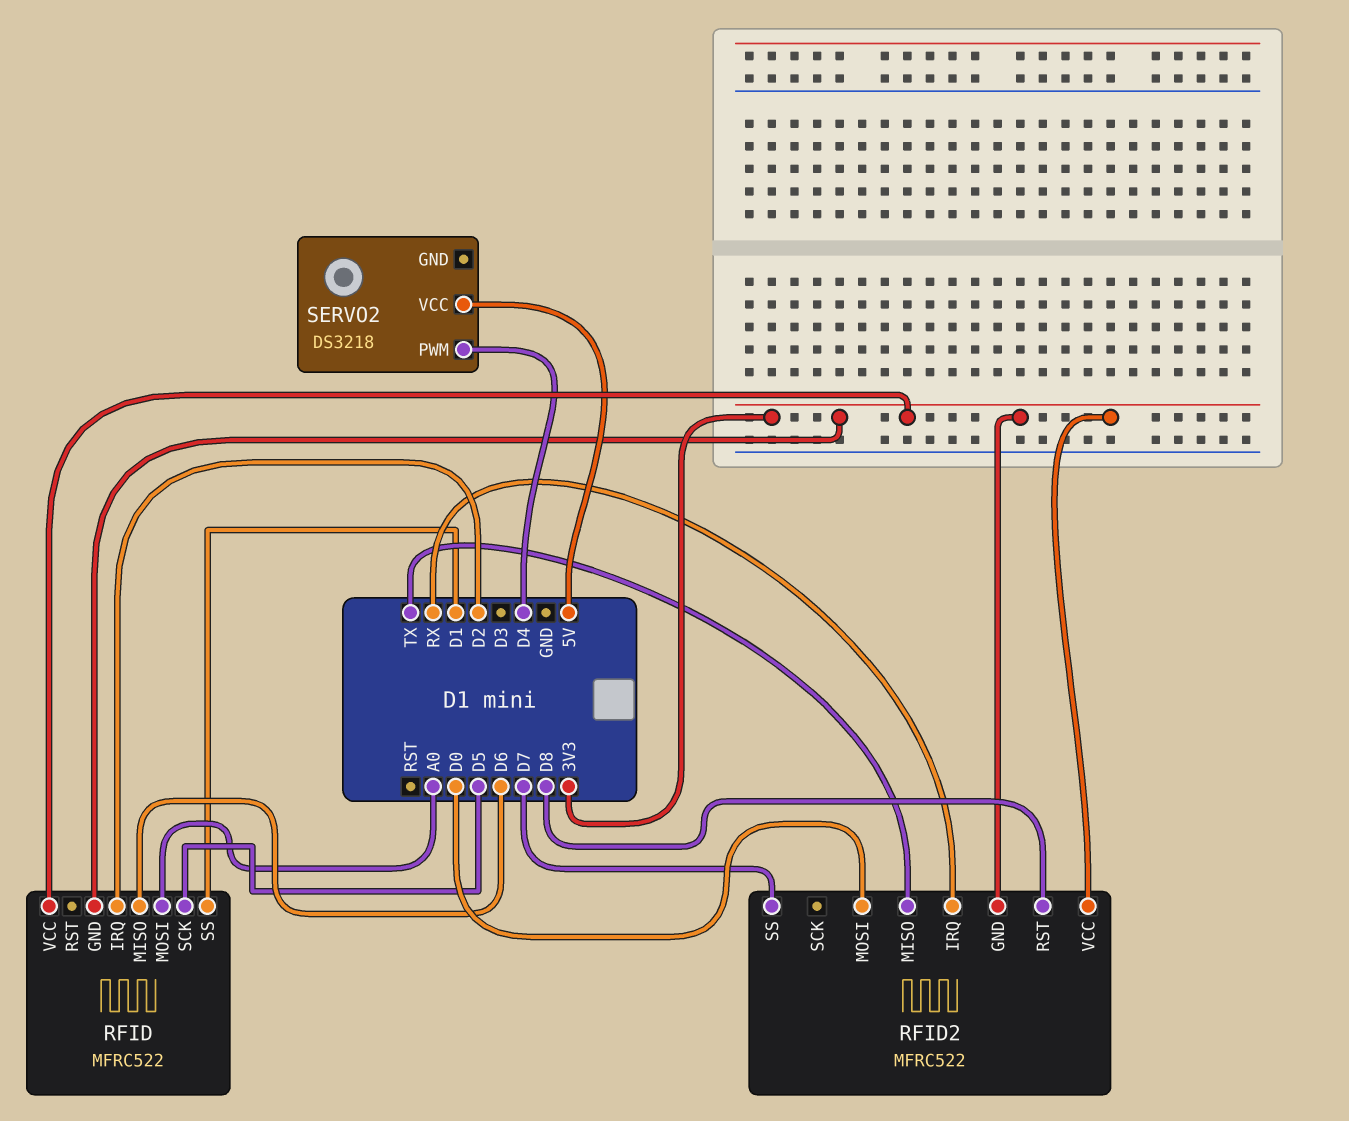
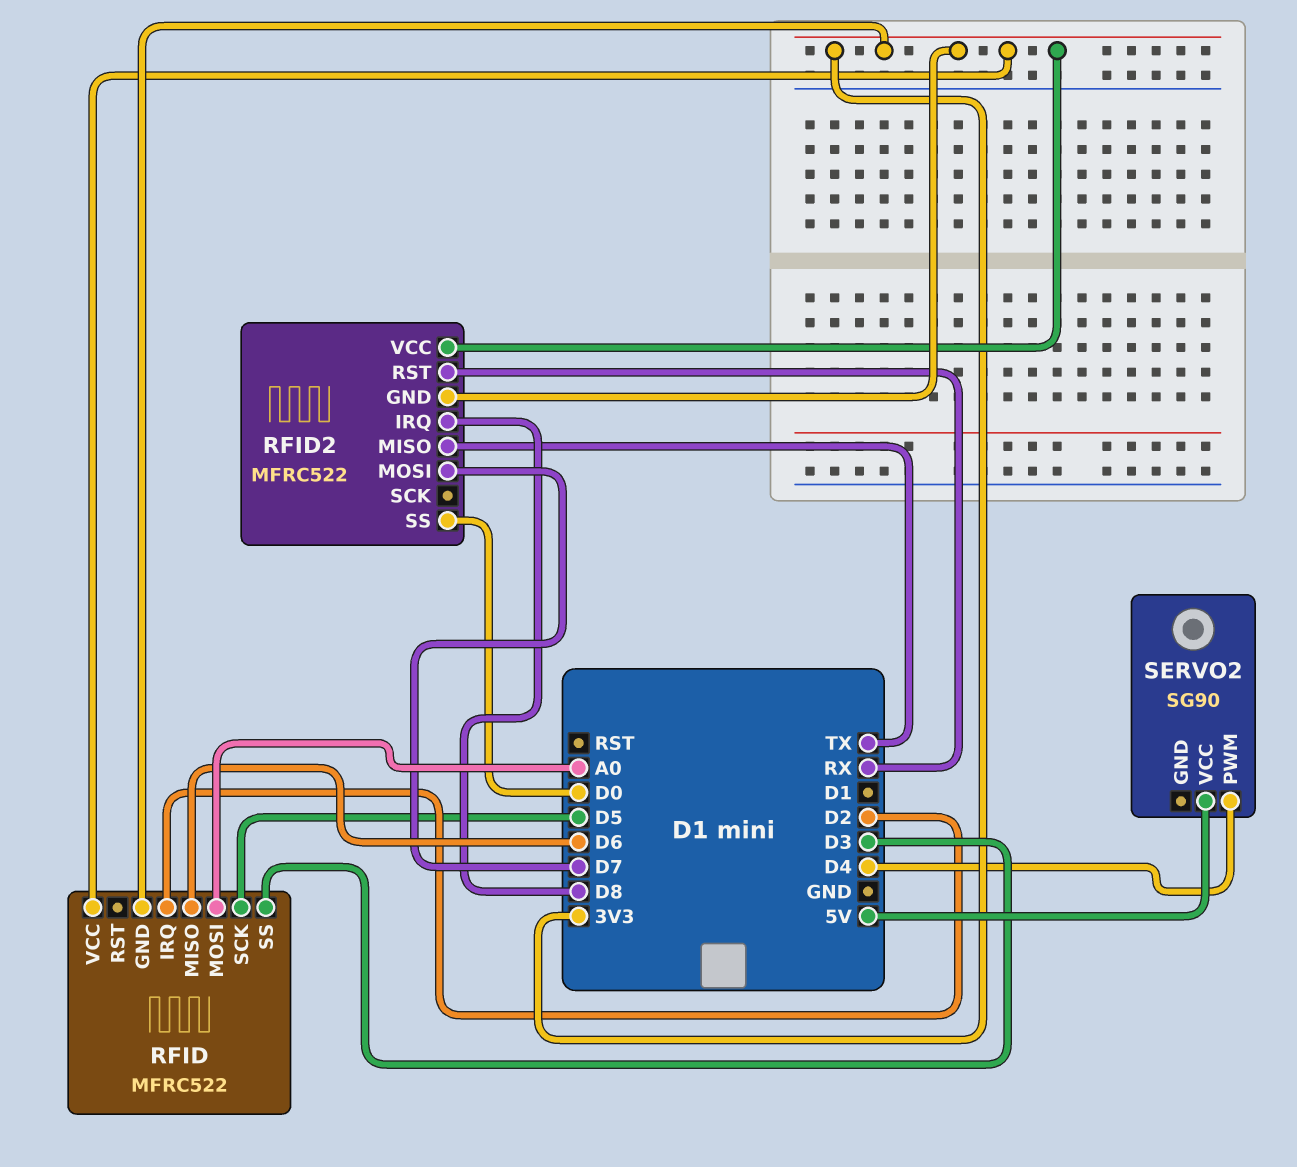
RFID pin SS: D1 -> D3
RFID2 pin IRQ: RX -> D8
RFID2 pin MOSI: D0 -> D7
RFID2 pin RST: D8 -> RX
RFID2 pin SS: D7 -> D0
SERVO2: DS3218 -> SG90

